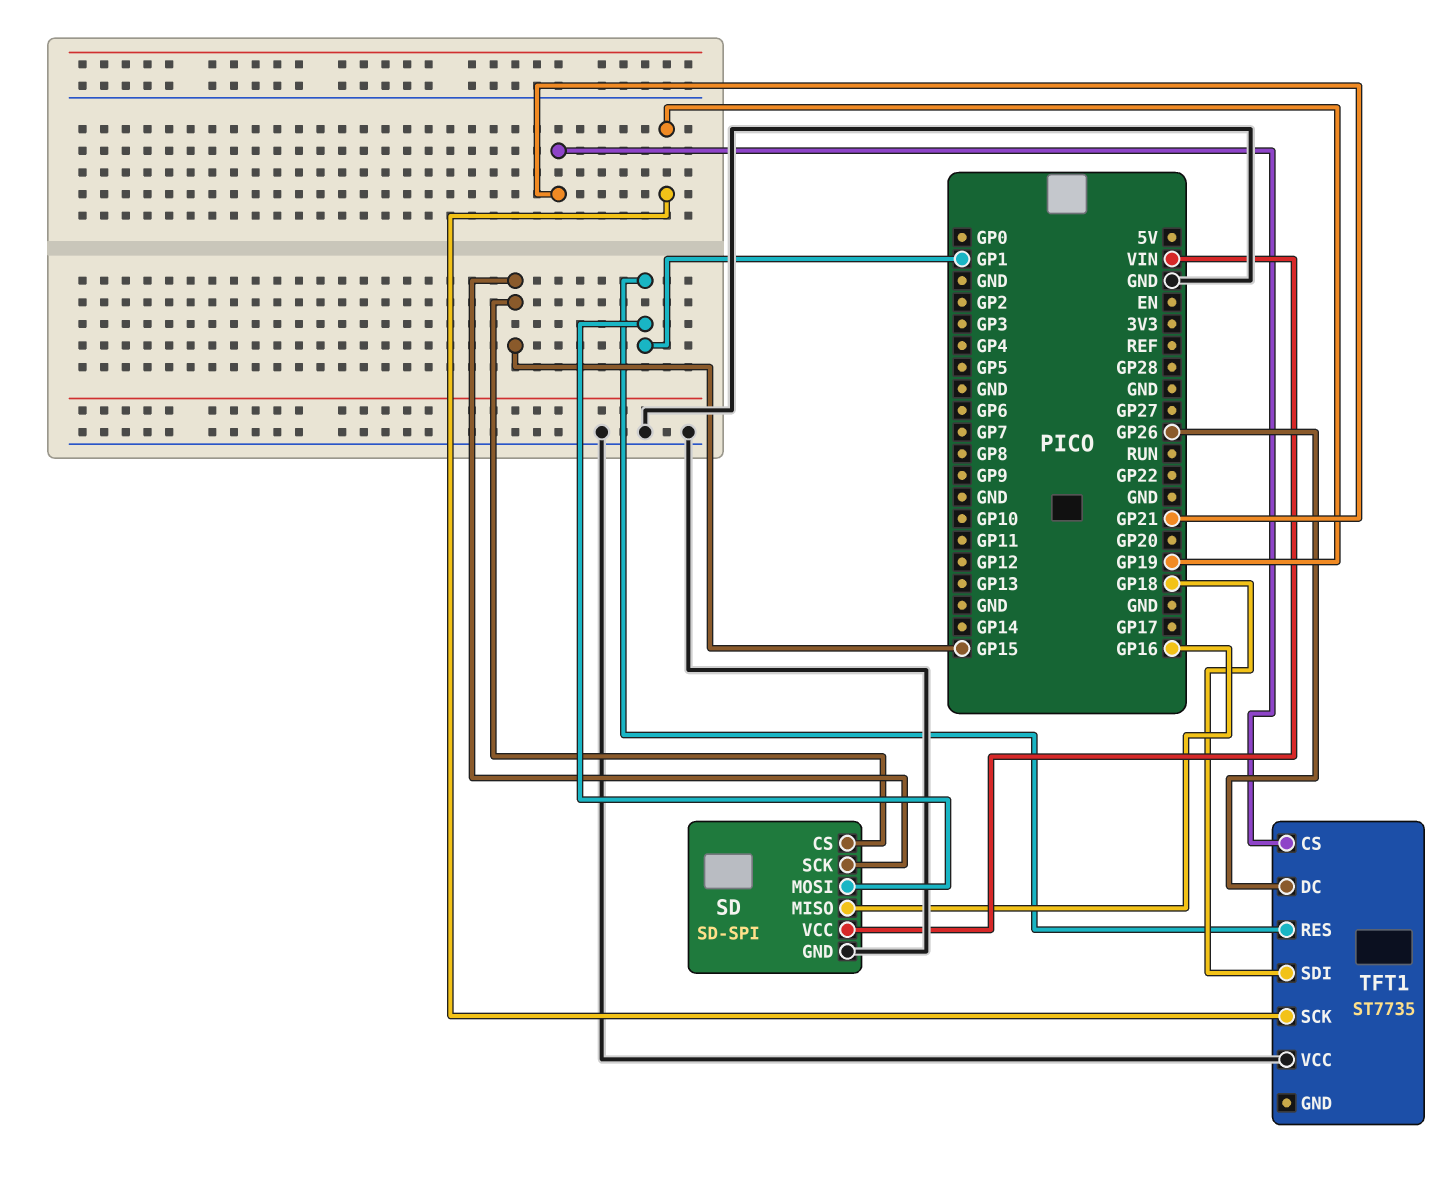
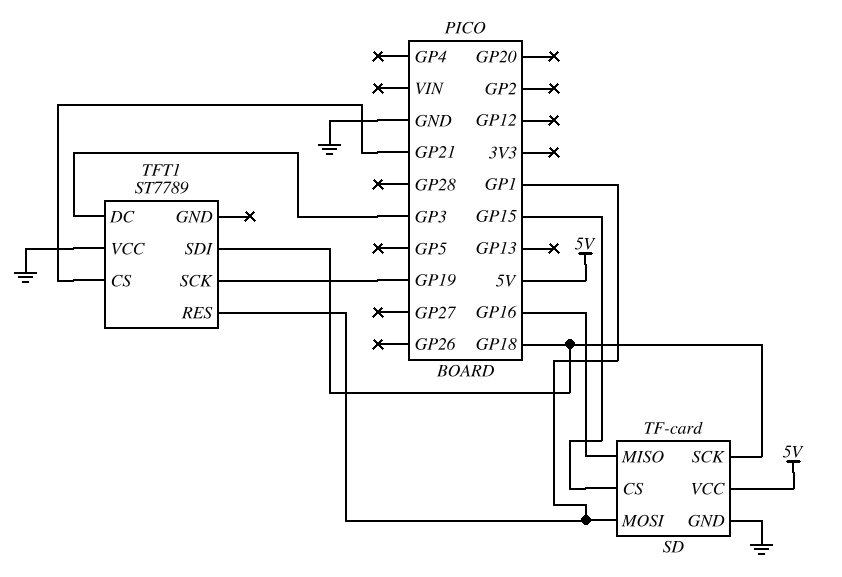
SD: SD-SPI -> TF-card
SD pin SCK: GP15 -> GP18
SD pin VCC: VIN -> 5V
TFT1: ST7735 -> ST7789
TFT1 pin DC: GP26 -> GP3

